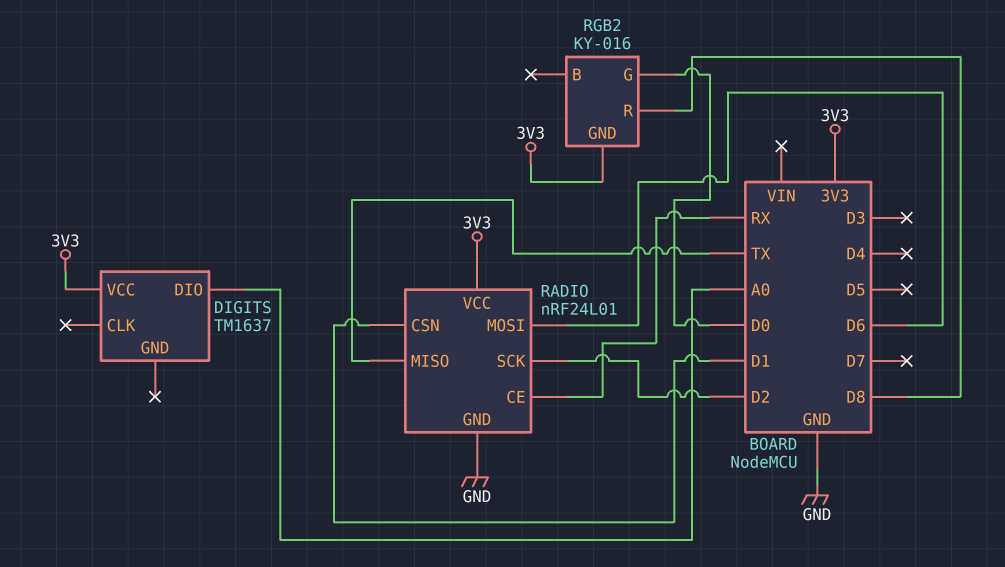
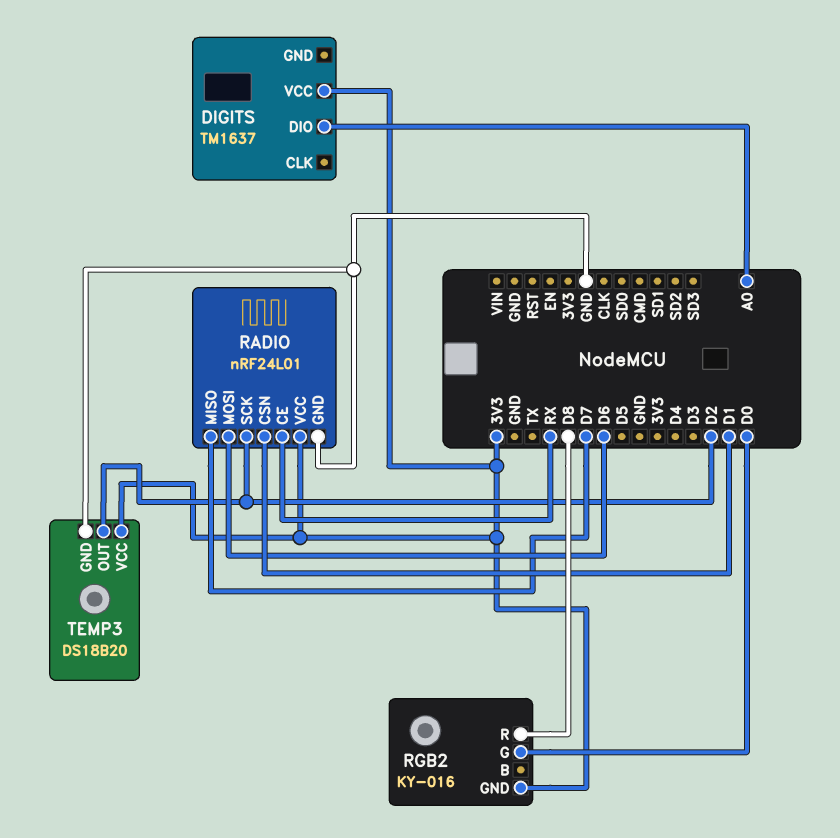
RADIO pin MISO: TX -> D7
TEMP3: none -> DS18B20
TEMP3 pin GND: none -> GND
TEMP3 pin OUT: none -> D2
TEMP3 pin VCC: none -> 3V3

